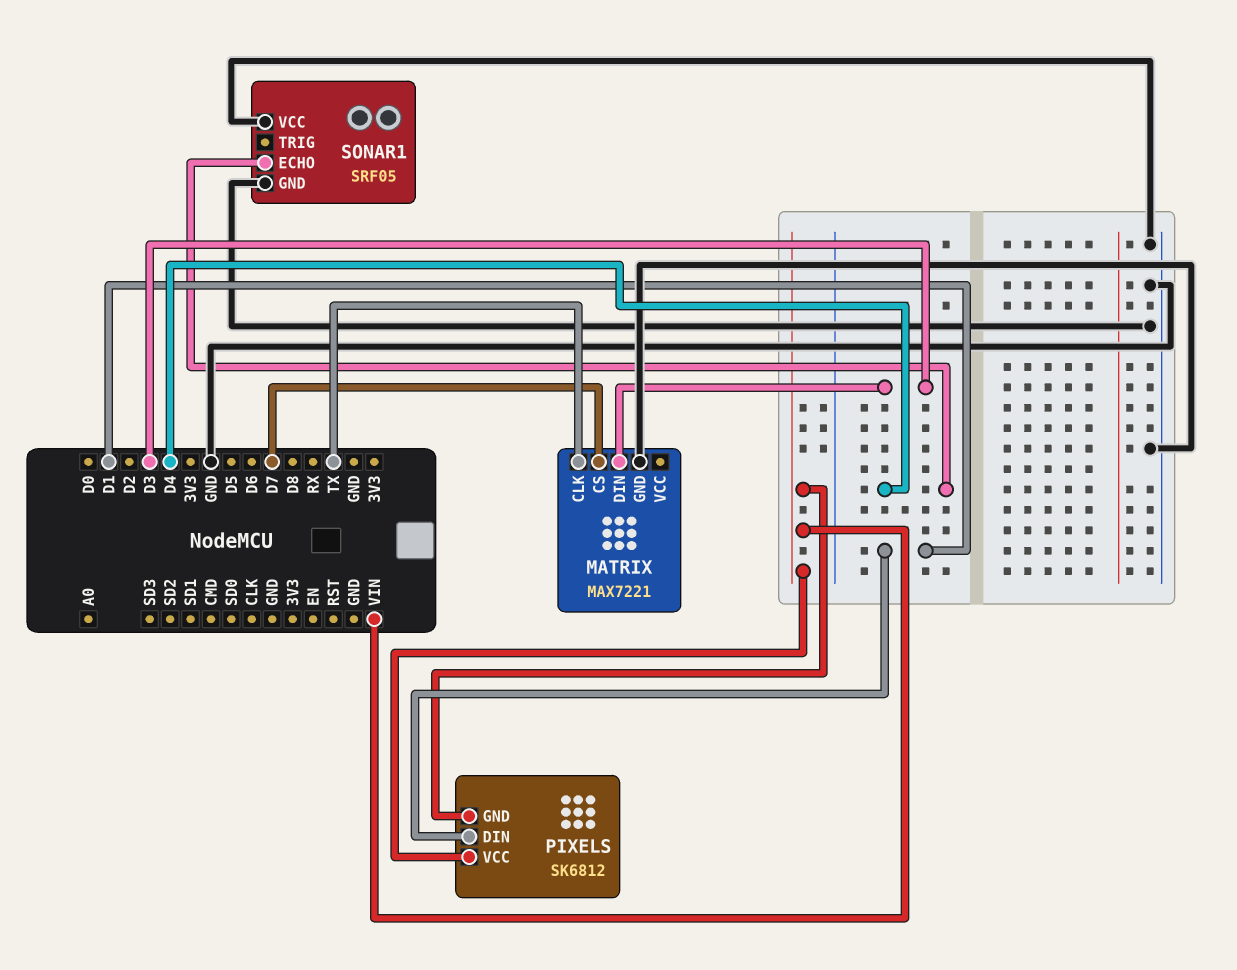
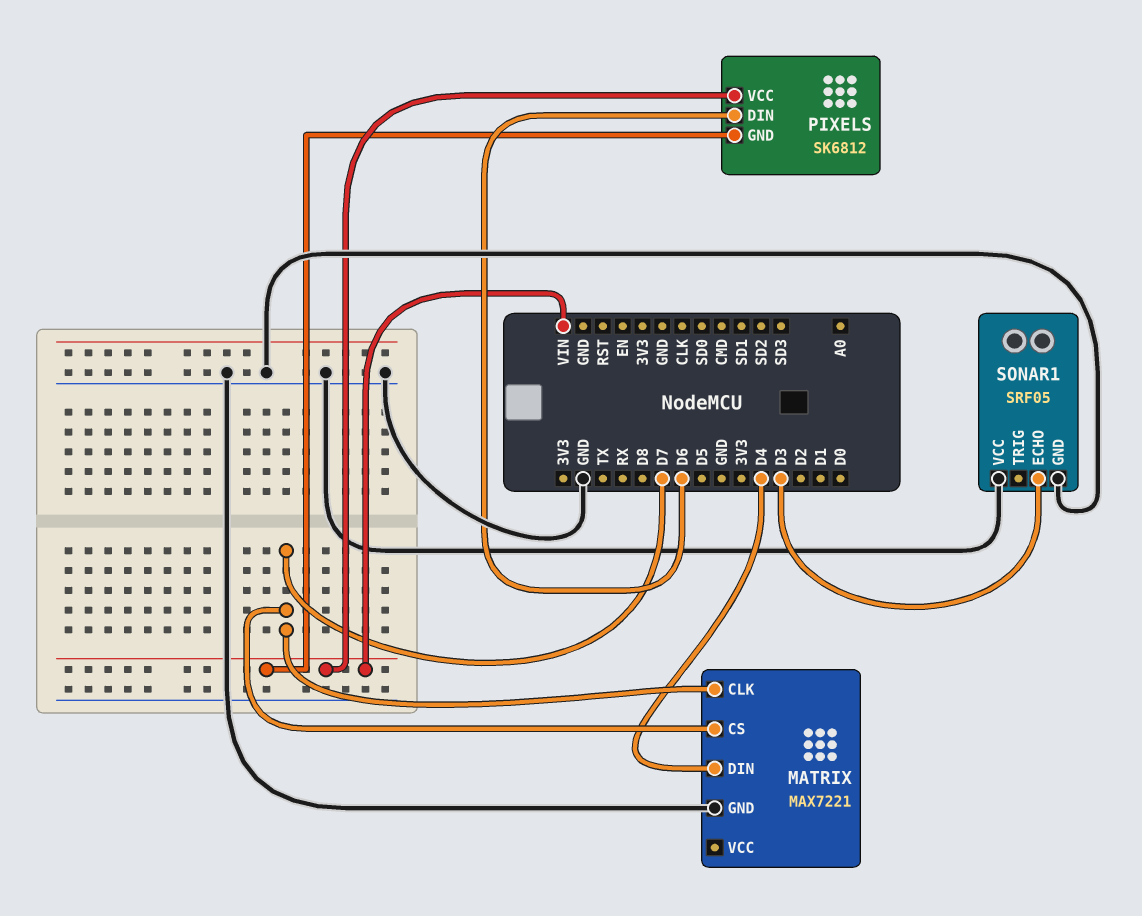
MATRIX pin CLK: TX -> D7
MATRIX pin DIN: D3 -> D4
PIXELS pin DIN: D1 -> D6
SONAR1 pin ECHO: D4 -> D3

